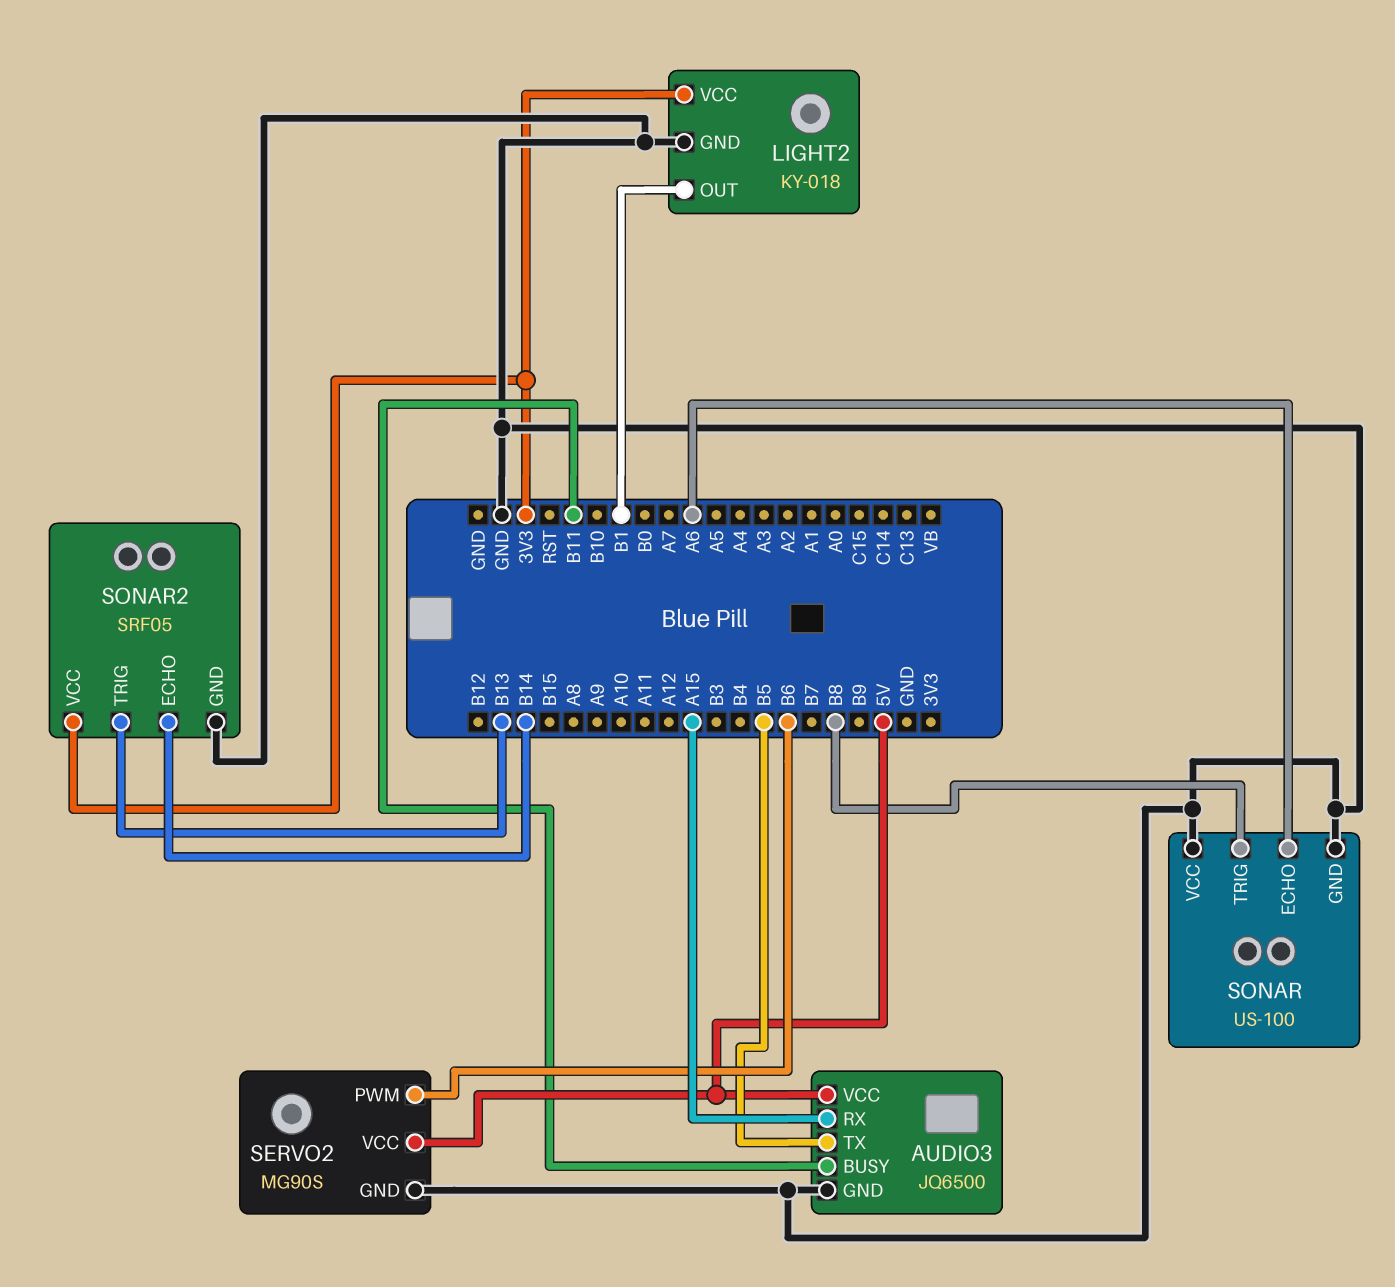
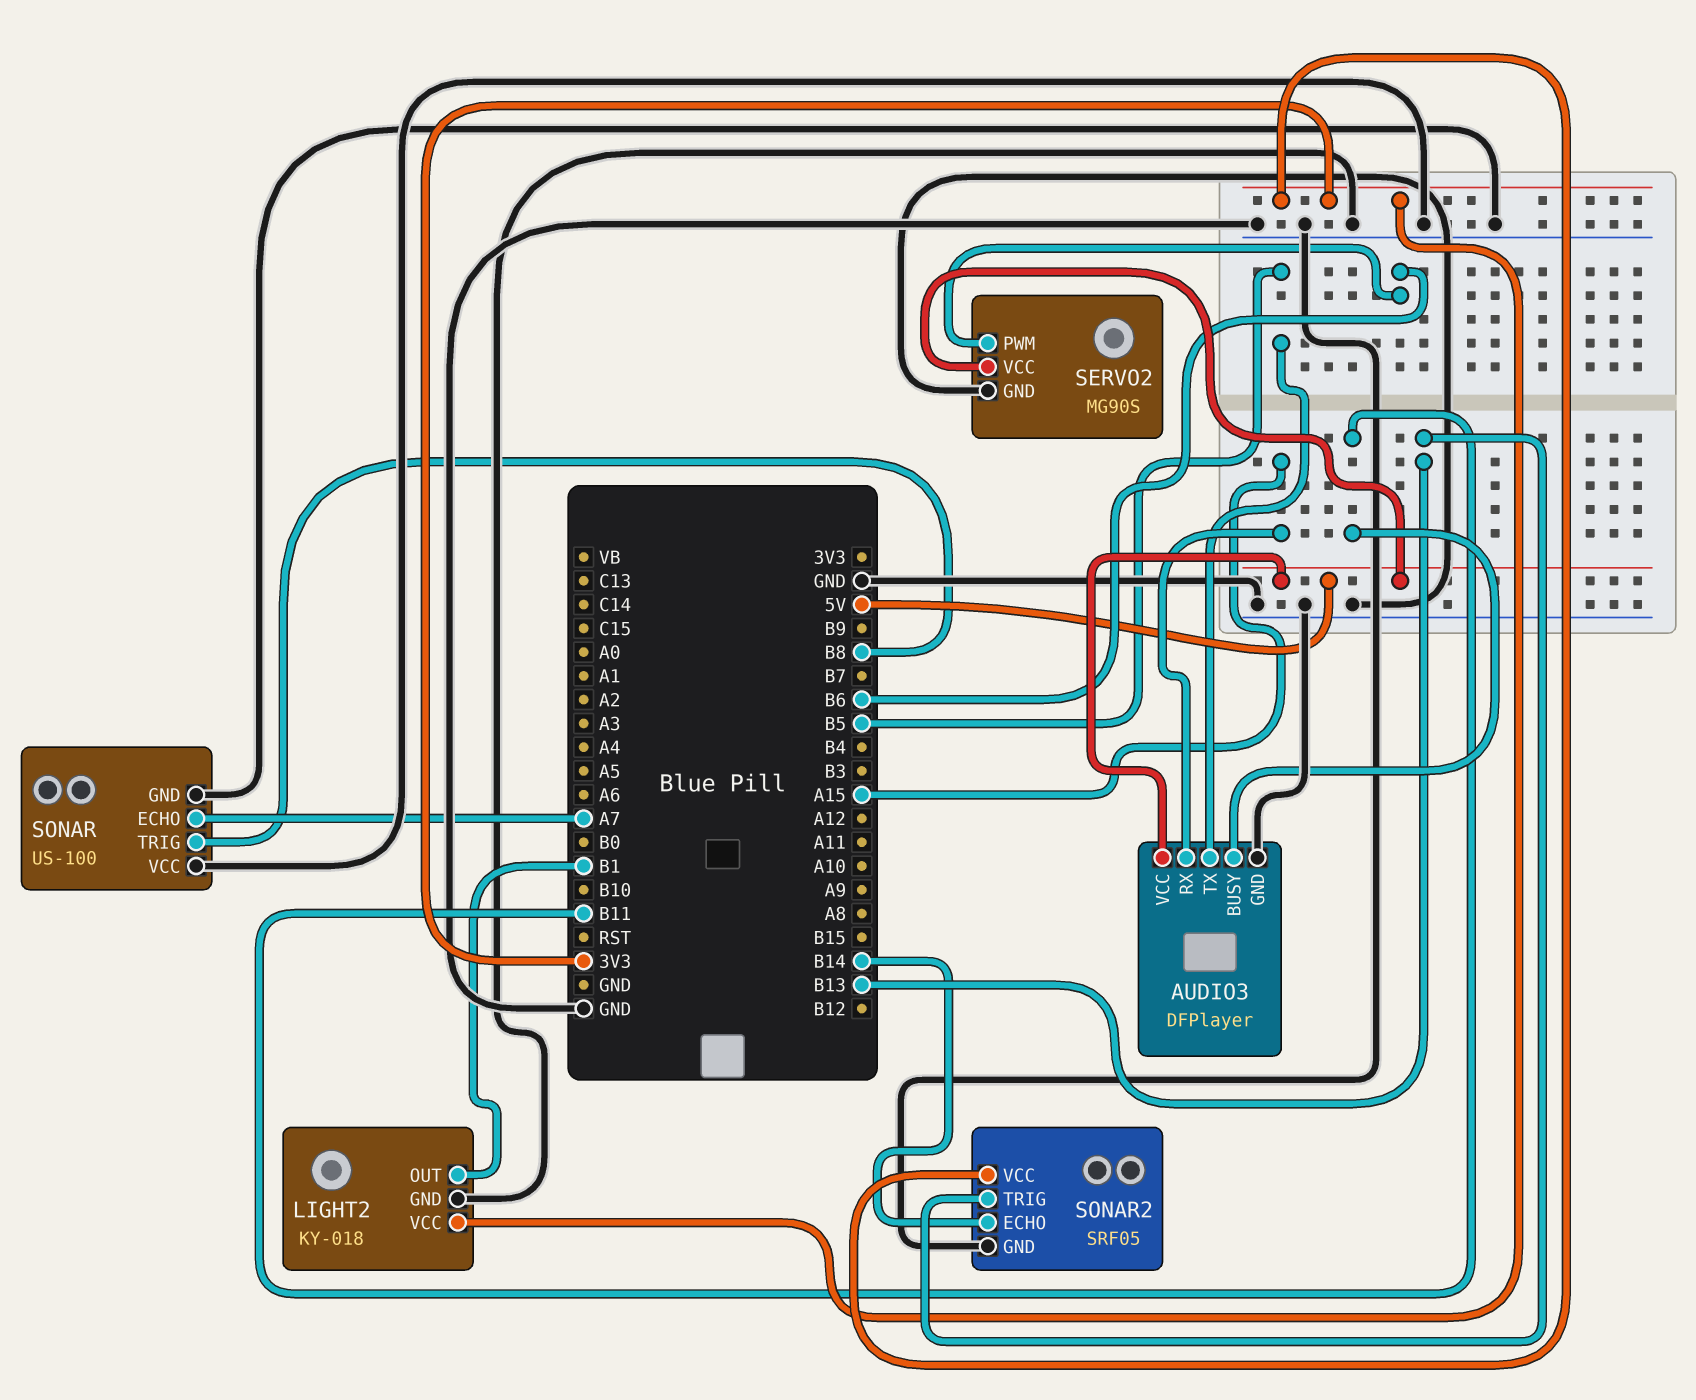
AUDIO3: JQ6500 -> DFPlayer
SONAR pin ECHO: A6 -> A7

